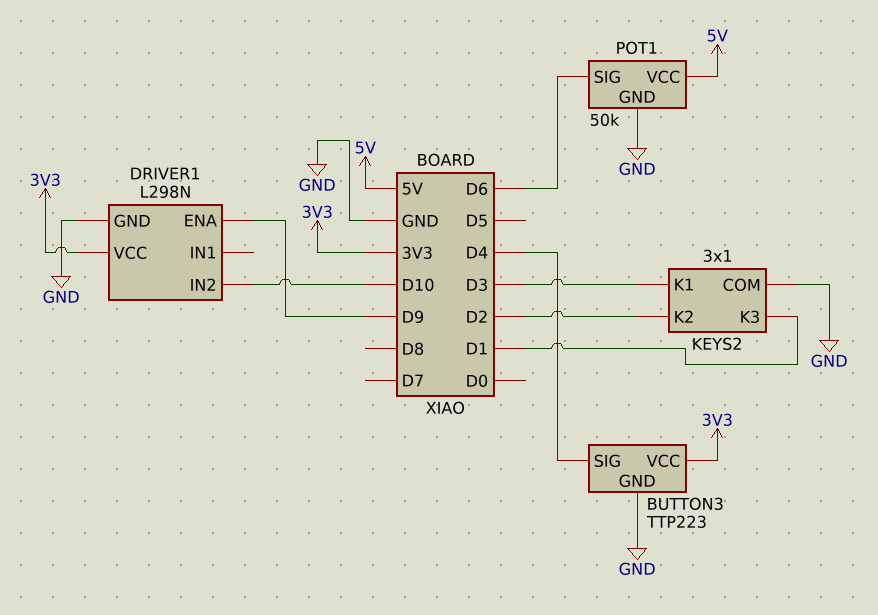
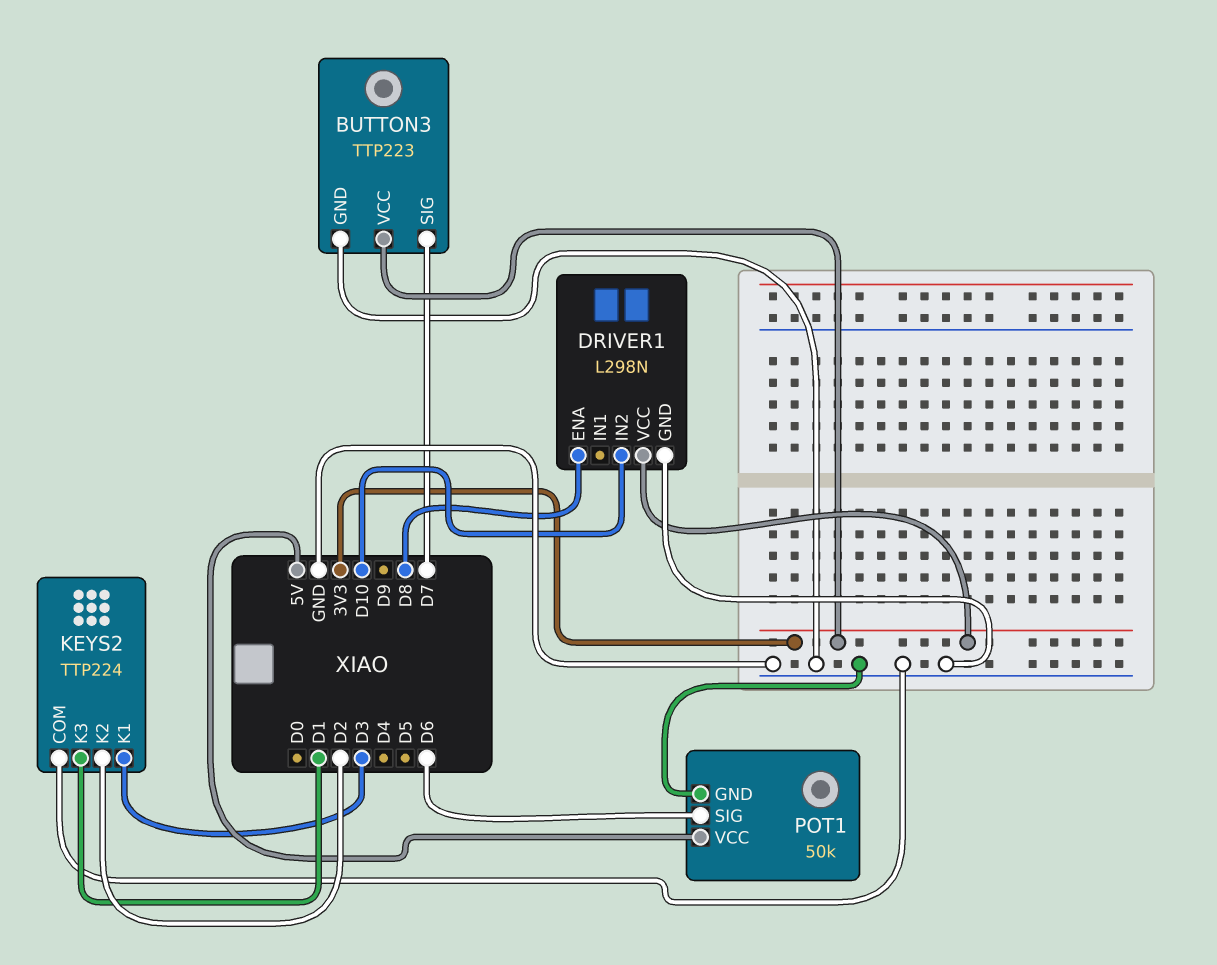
BUTTON3 pin SIG: D4 -> D7
DRIVER1 pin ENA: D9 -> D8
KEYS2: 3x1 -> TTP224

